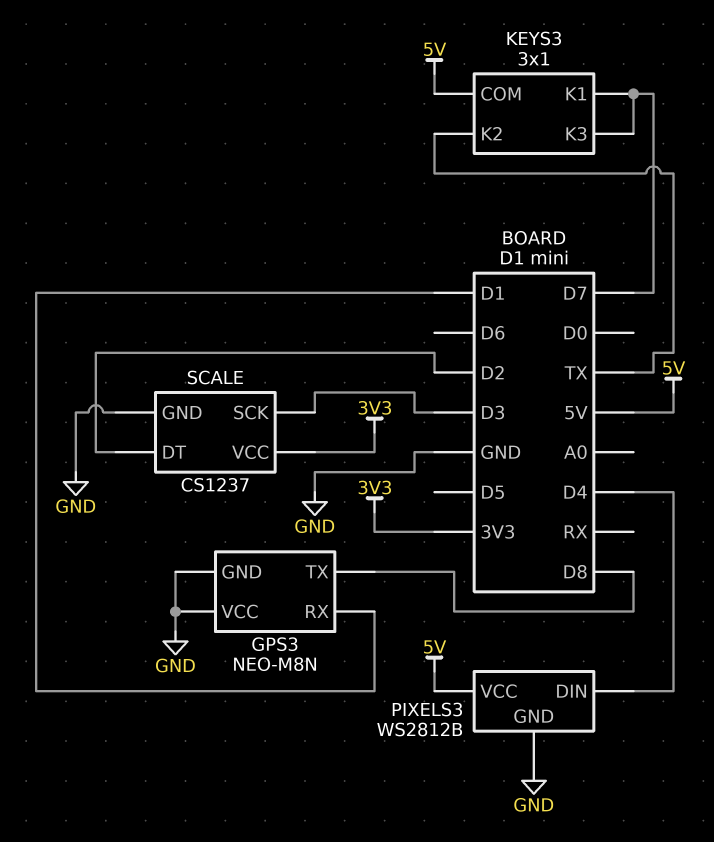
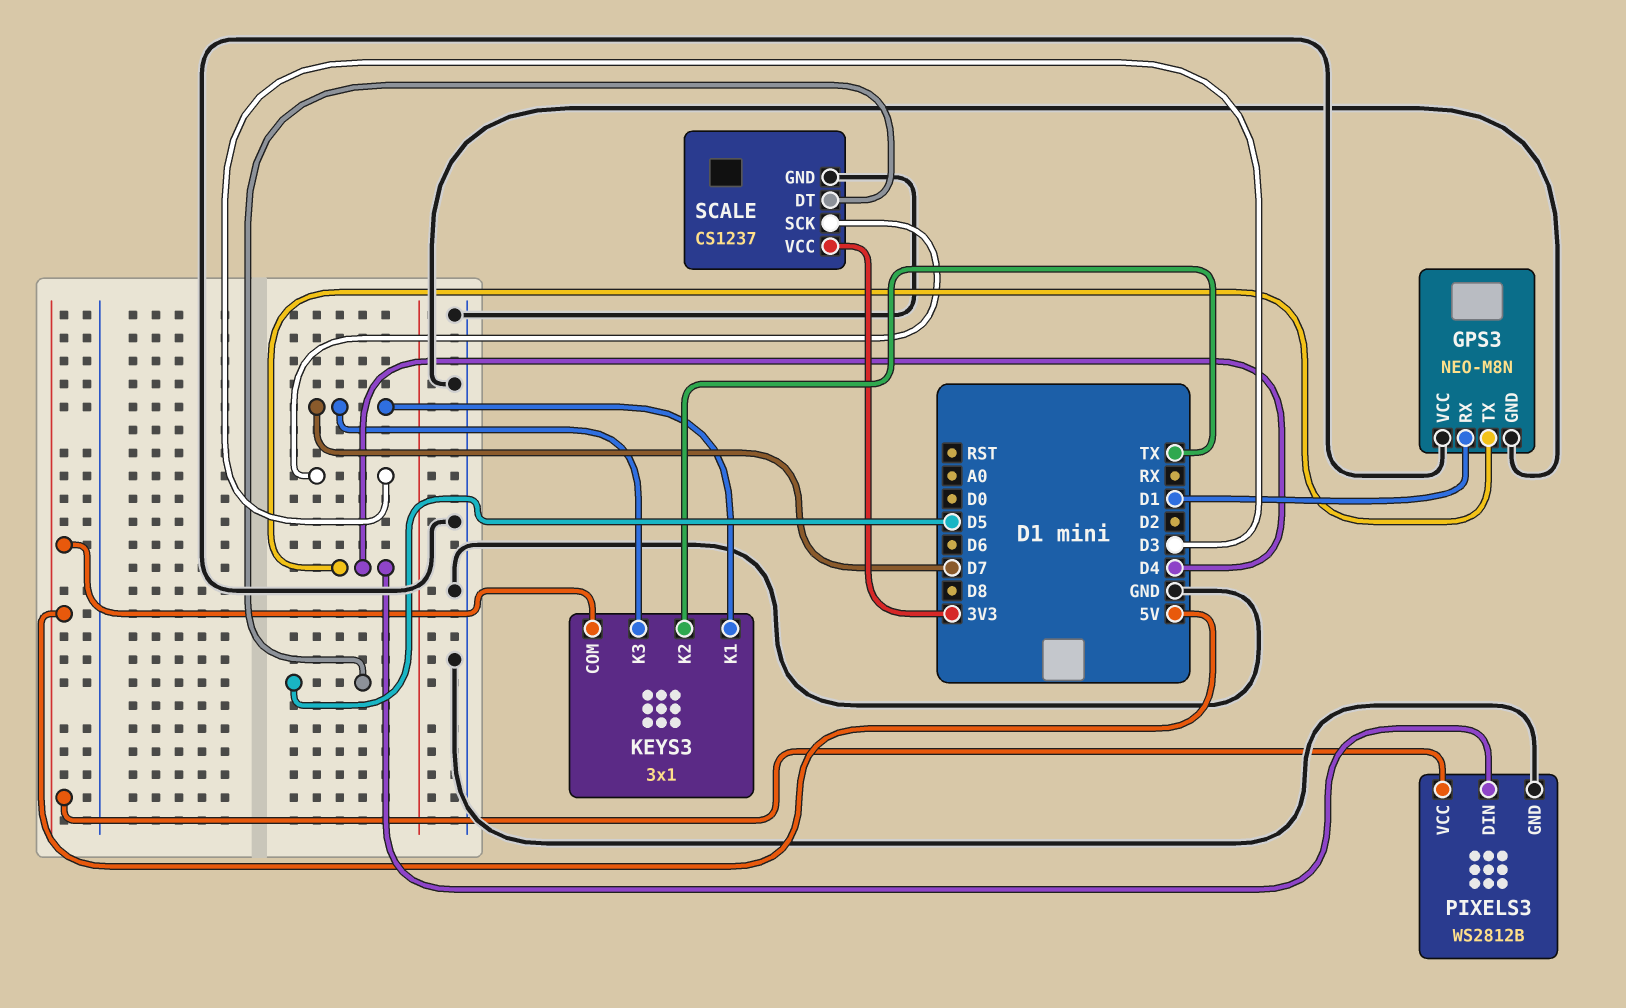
GPS3 pin TX: D8 -> D4
SCALE pin DT: D2 -> D5

